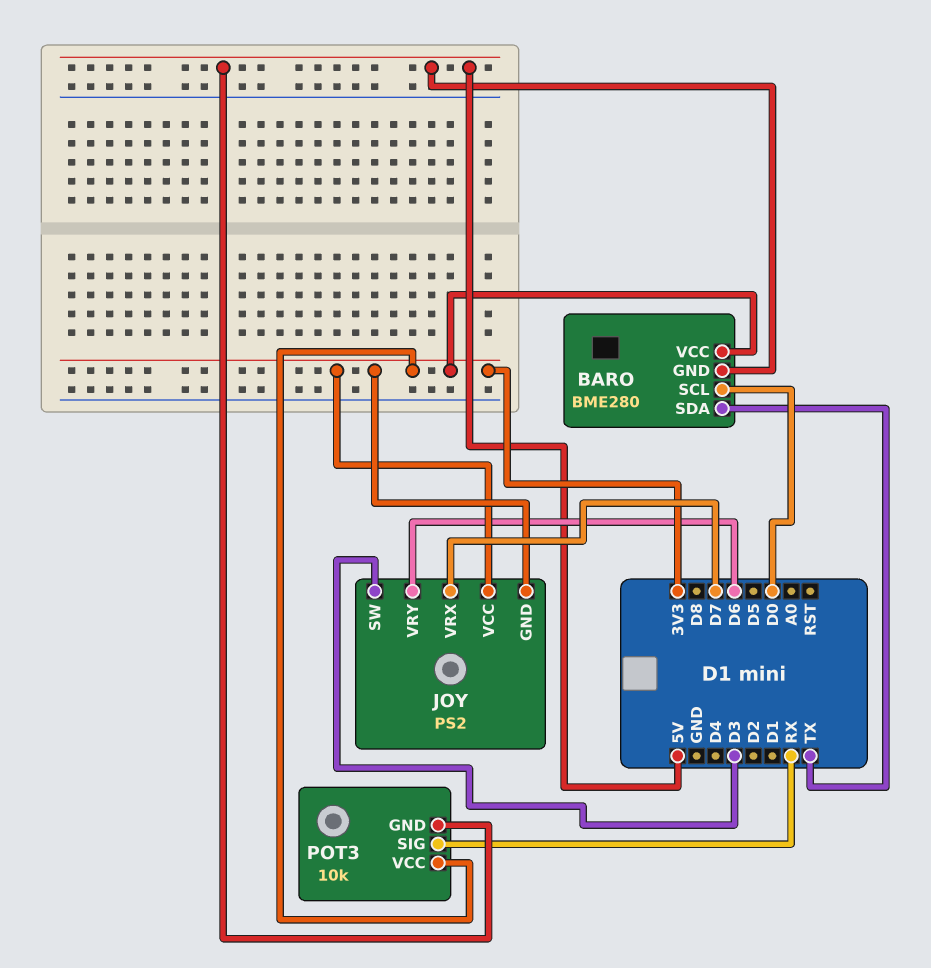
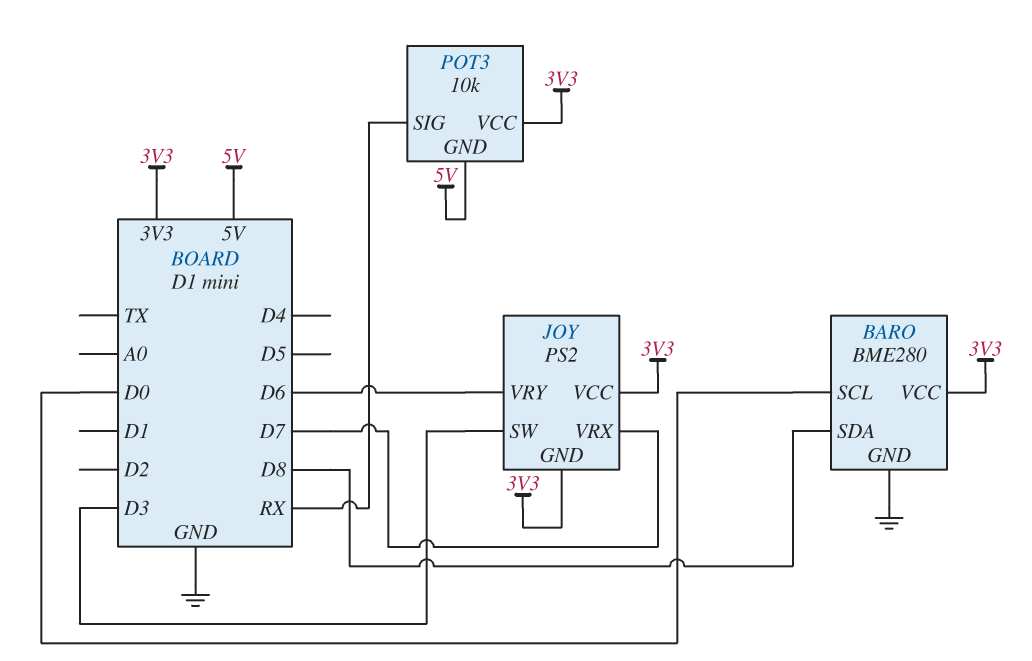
BARO pin GND: 5V -> GND
BARO pin SDA: TX -> D8

